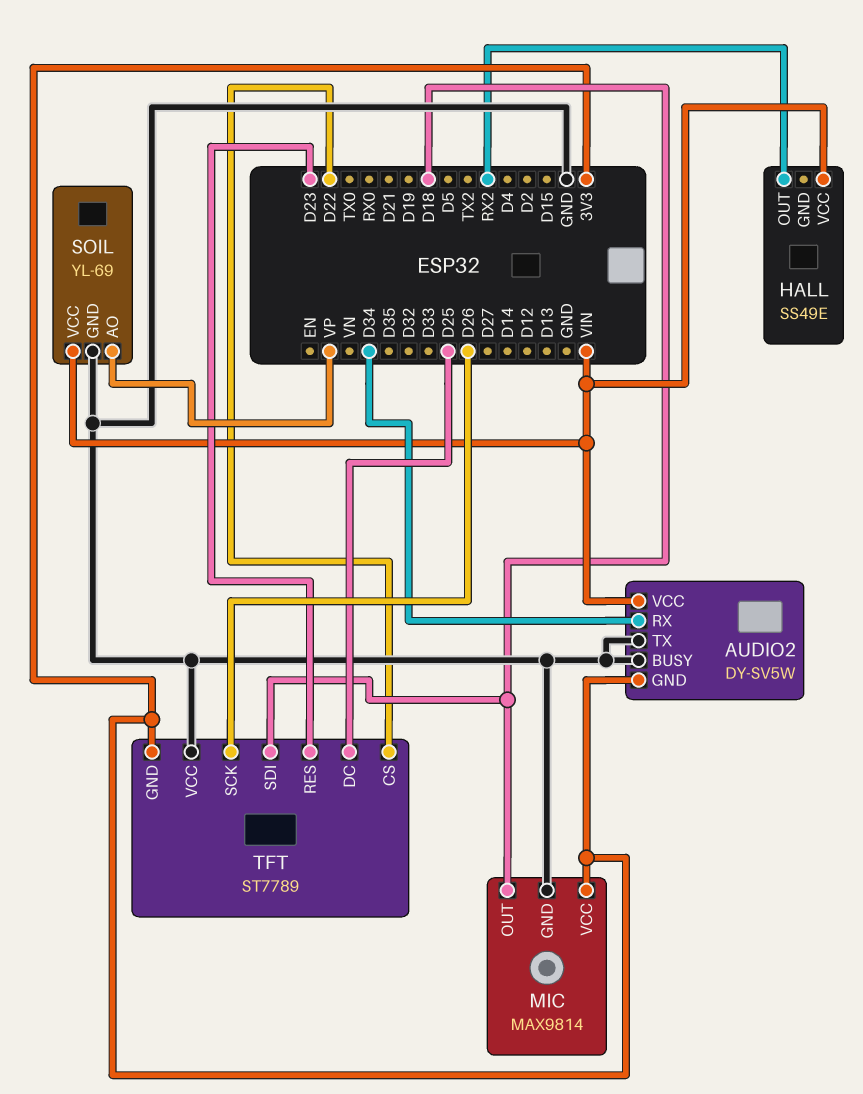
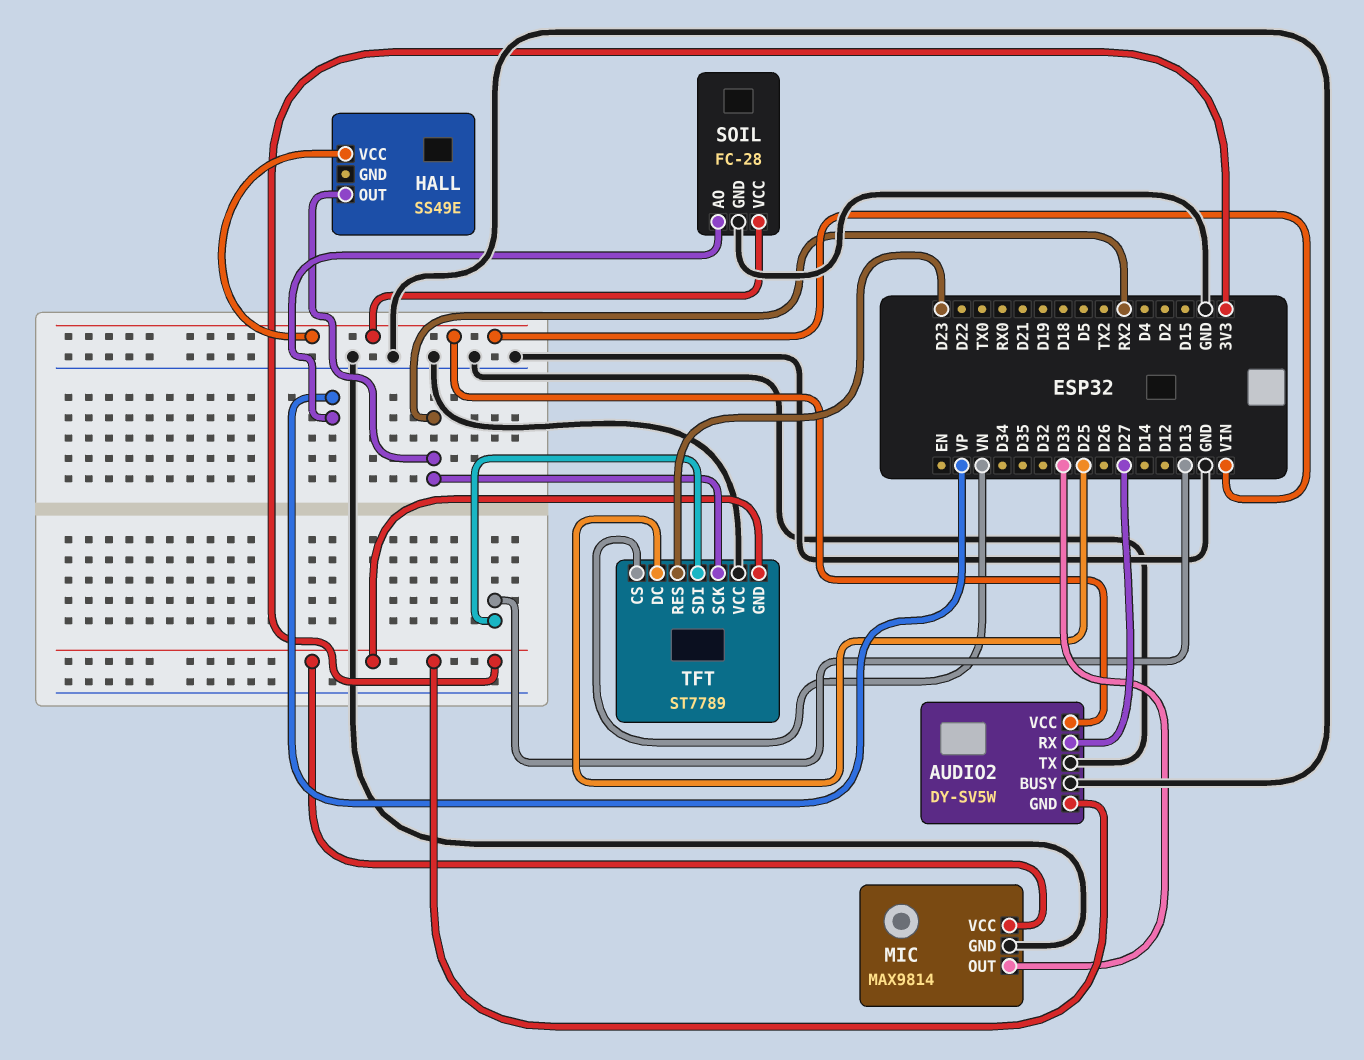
AUDIO2 pin RX: D34 -> D27
MIC pin OUT: D18 -> D33
SOIL: YL-69 -> FC-28
TFT pin CS: D22 -> VN
TFT pin SCK: D26 -> RX2
TFT pin SDI: D18 -> D13

